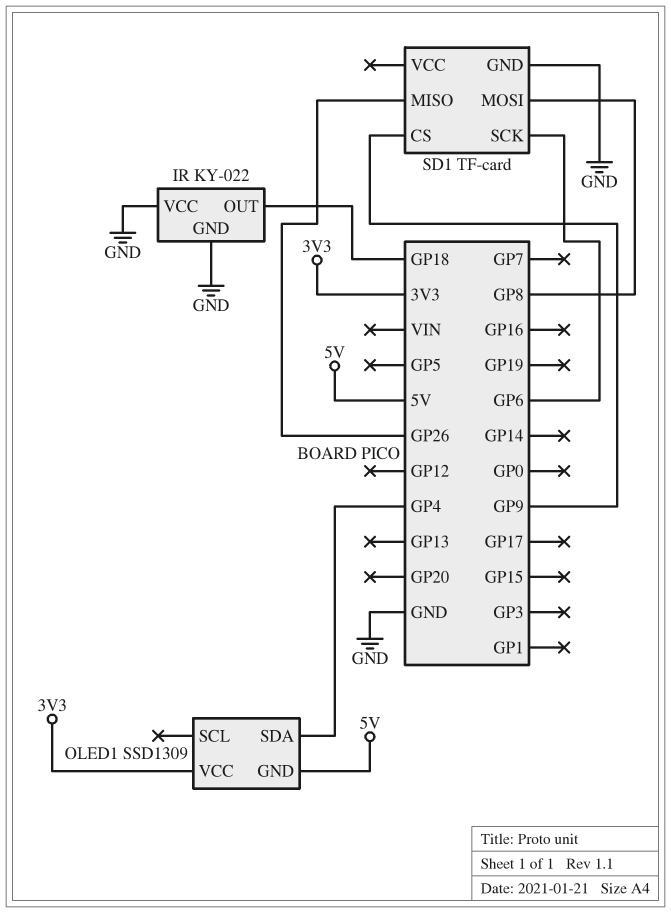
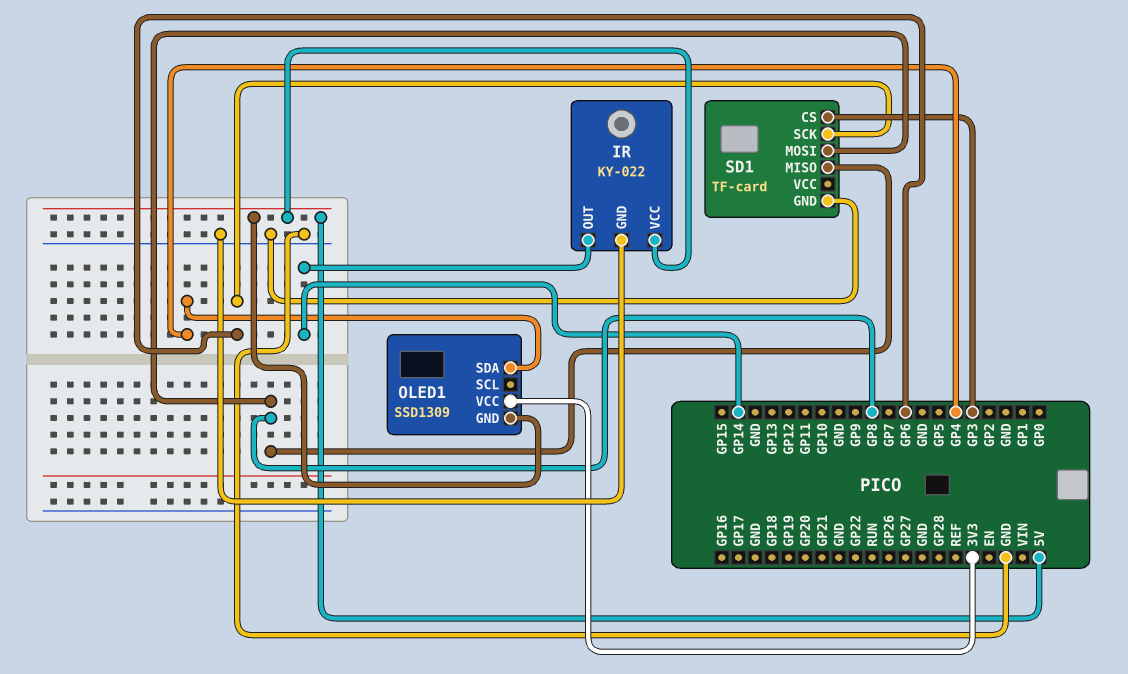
IR pin OUT: GP18 -> GP14
IR pin VCC: GND -> 5V
SD1 pin CS: GP9 -> GP3
SD1 pin MISO: GP26 -> GP8

